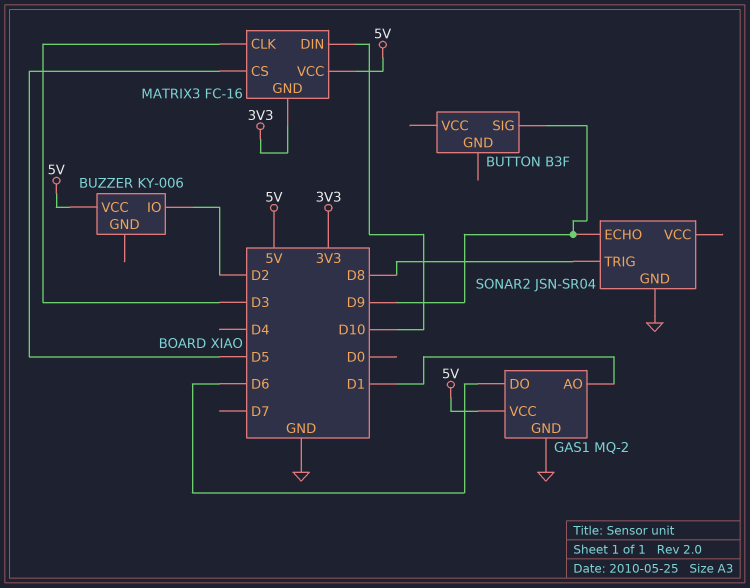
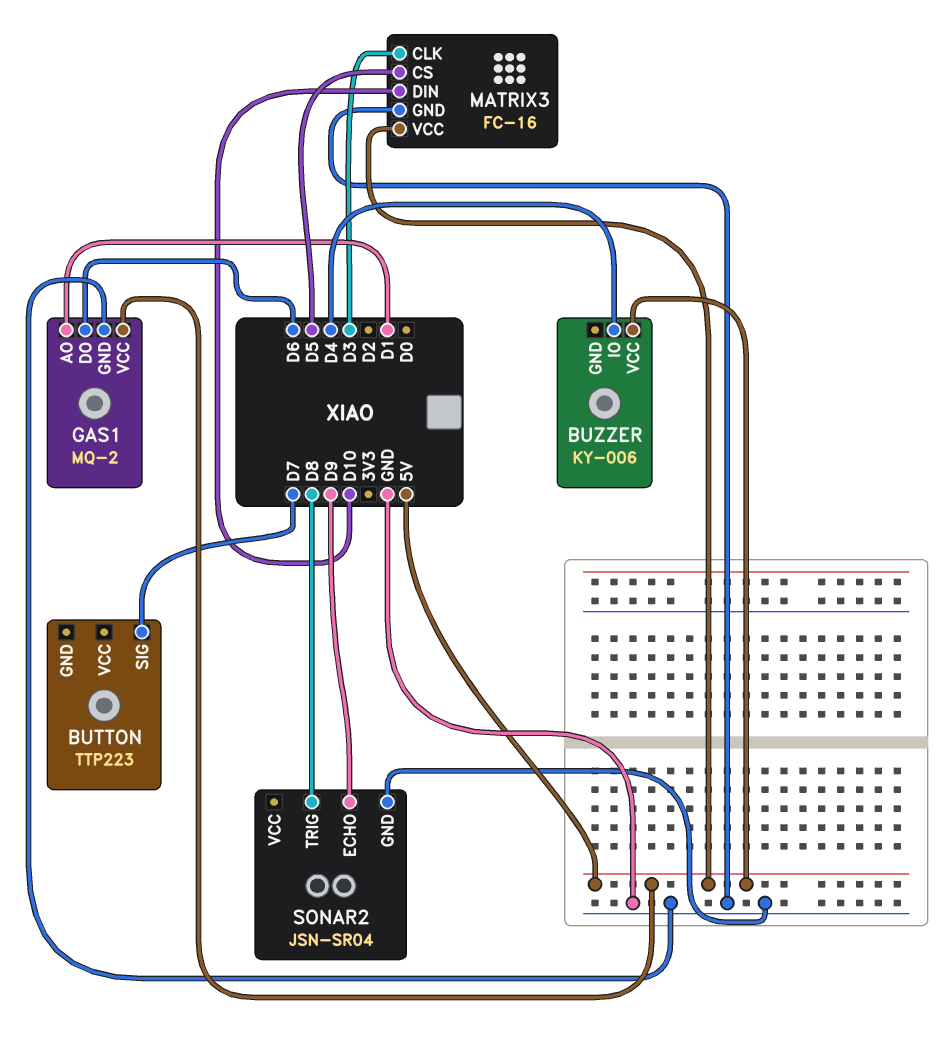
BUTTON: B3F -> TTP223
BUTTON pin SIG: D9 -> D7
BUZZER pin IO: D2 -> D4
MATRIX3 pin GND: 3V3 -> GND

